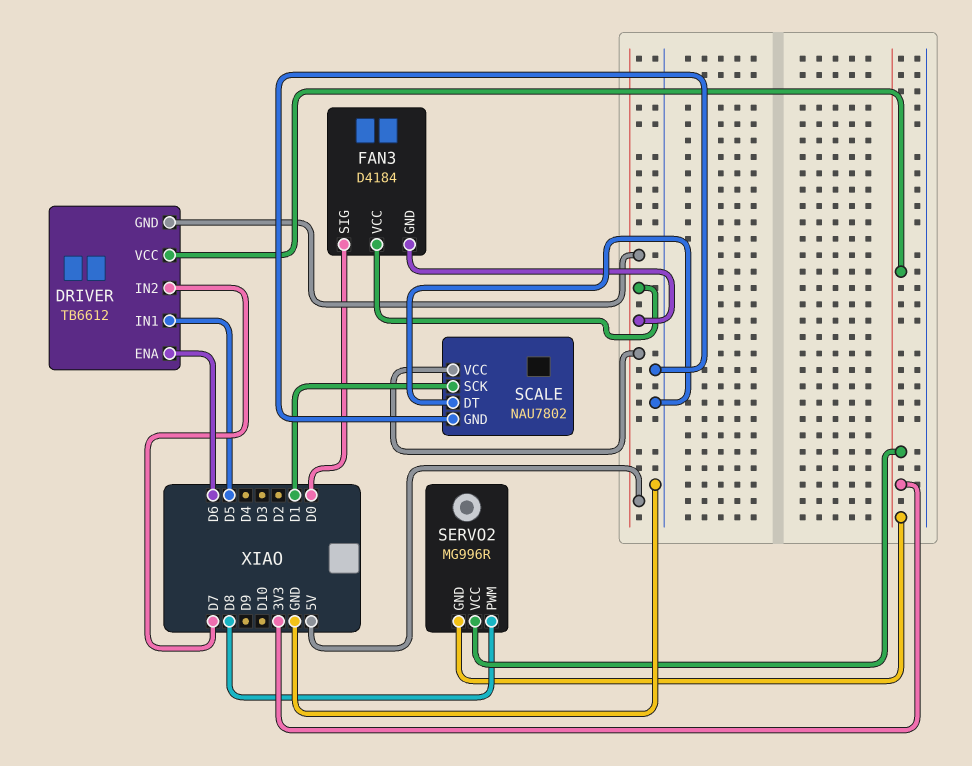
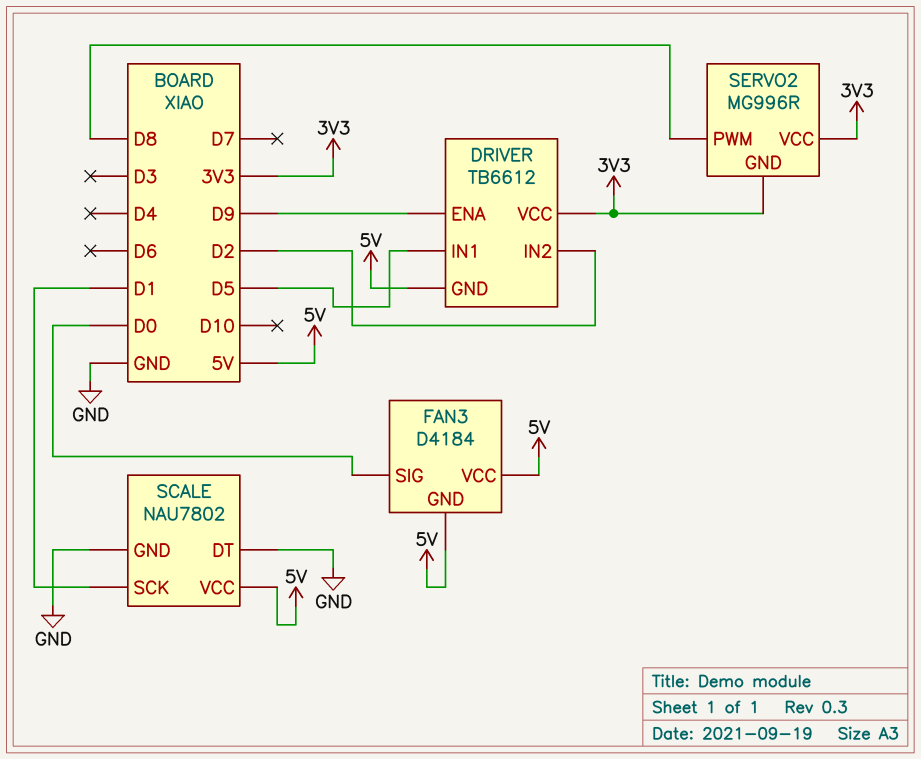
DRIVER pin ENA: D6 -> D9
DRIVER pin IN2: D7 -> D2

